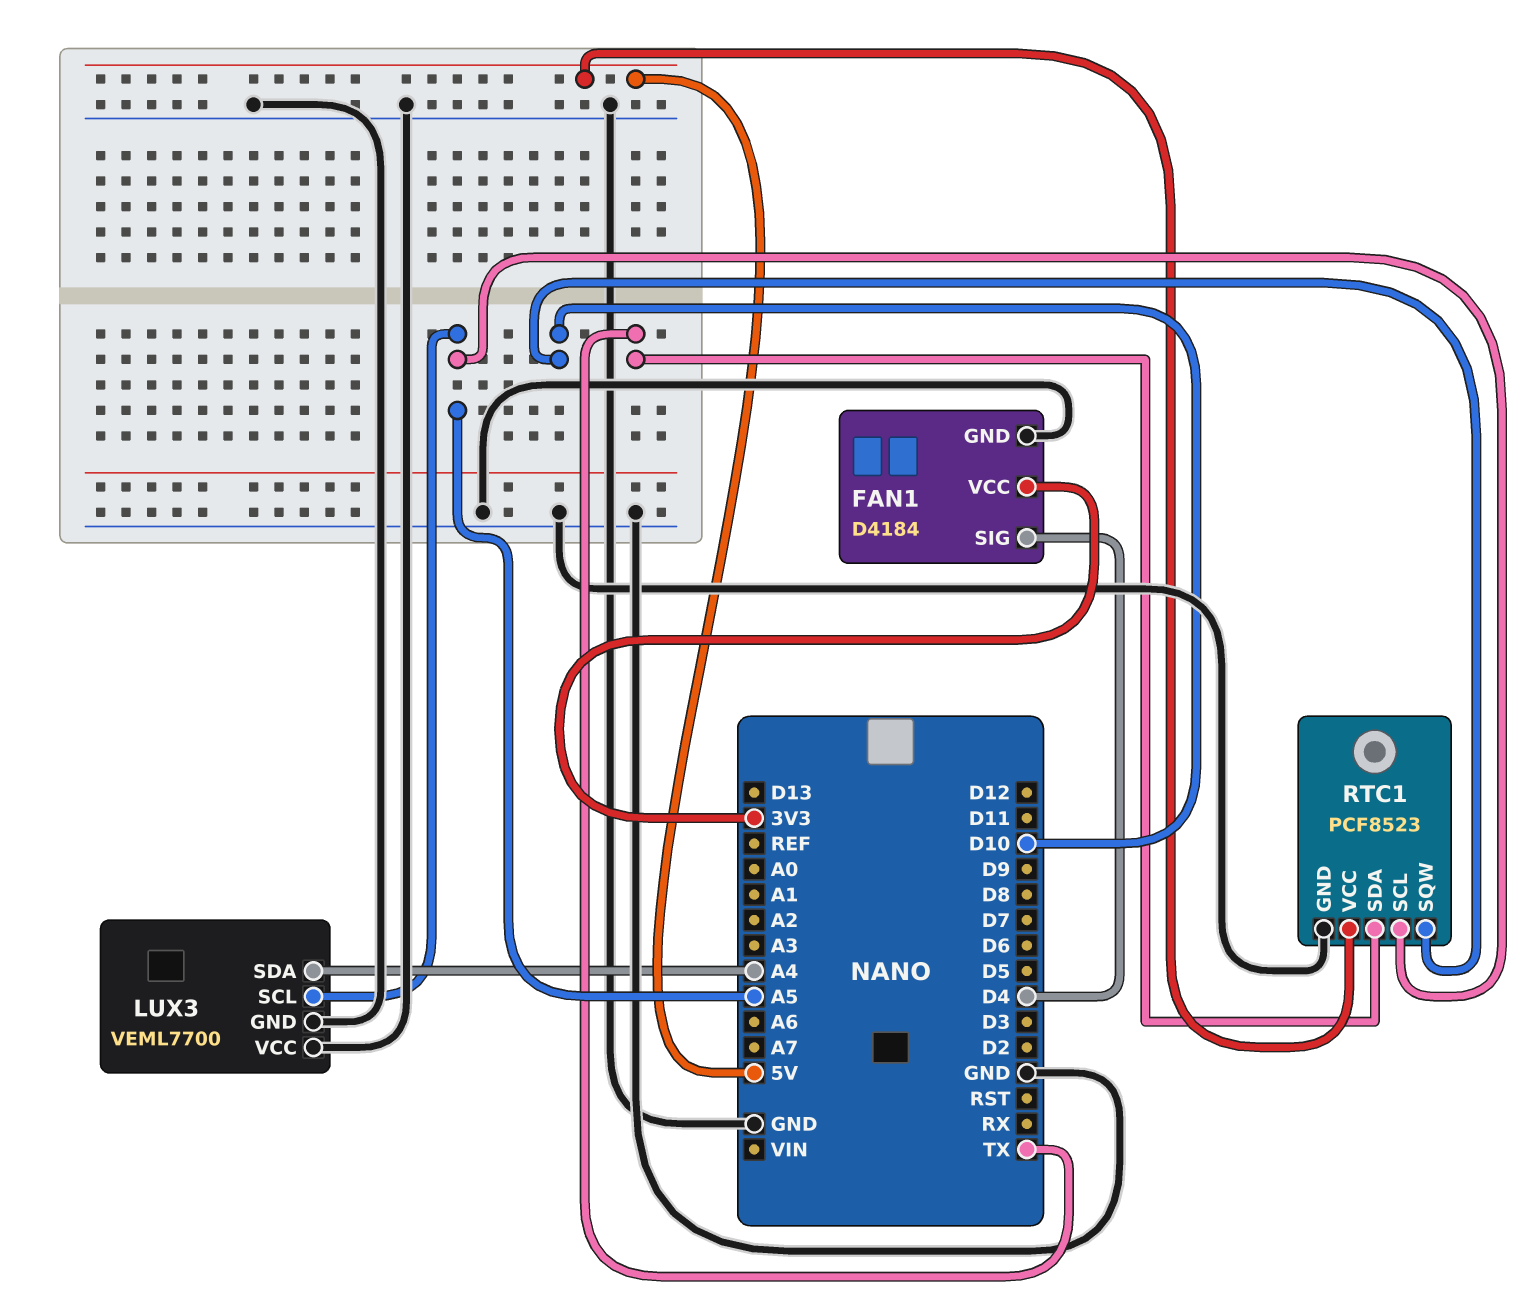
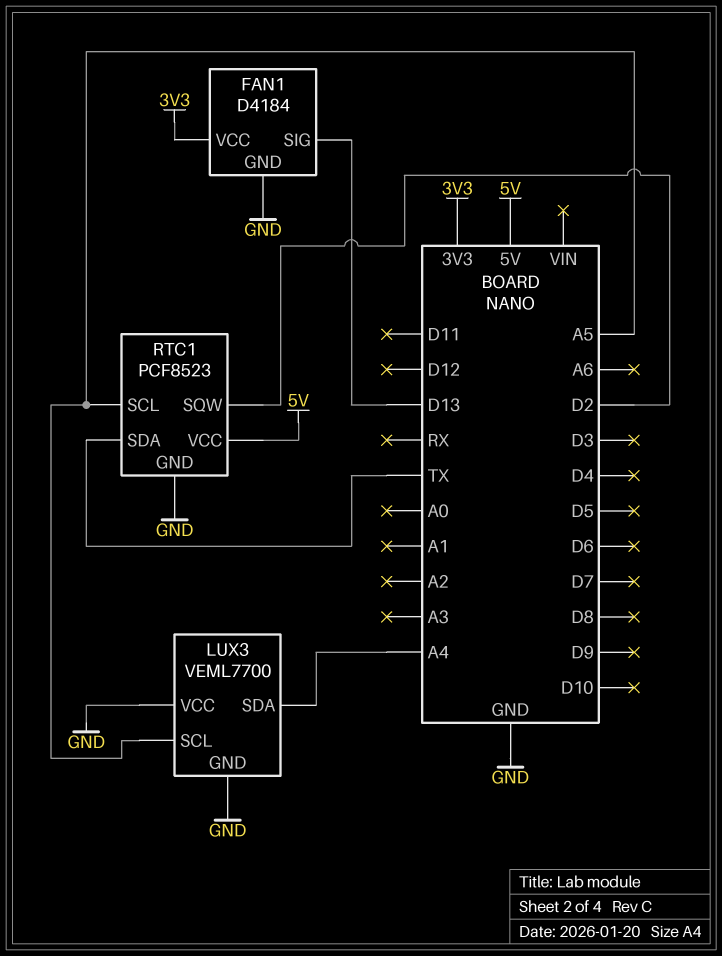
FAN1 pin SIG: D4 -> D13
RTC1 pin SQW: D10 -> D2

